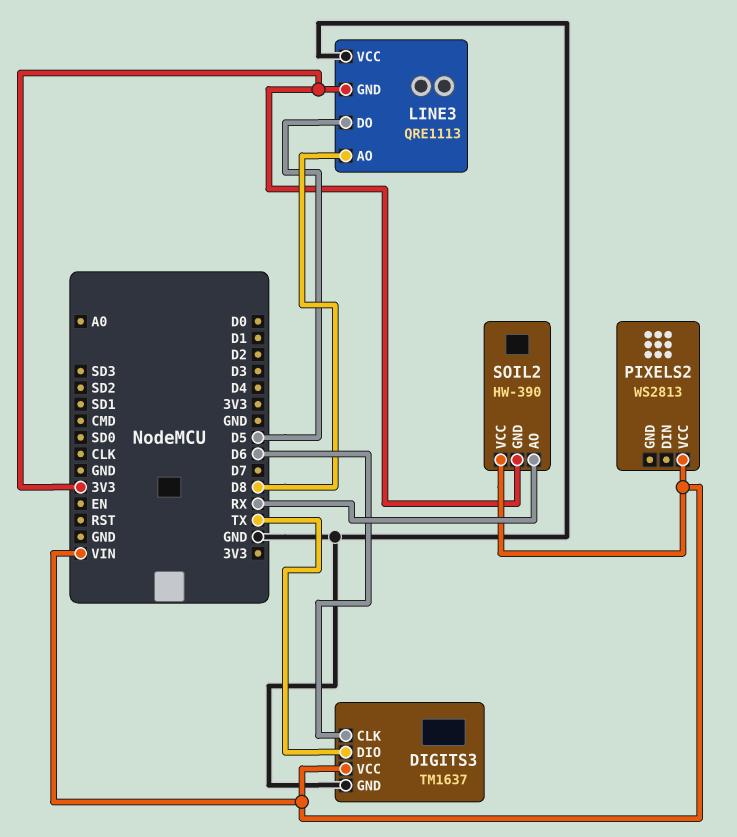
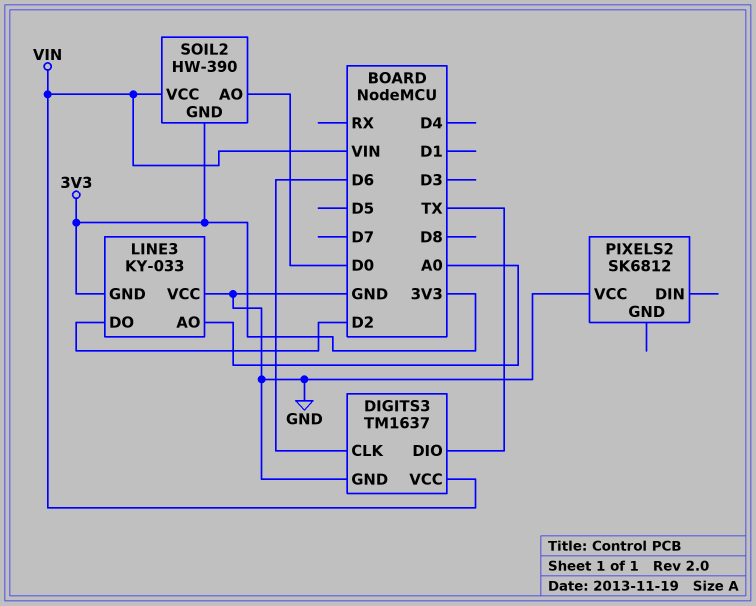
LINE3: QRE1113 -> KY-033
LINE3 pin AO: D8 -> A0
LINE3 pin DO: D5 -> D2
PIXELS2: WS2813 -> SK6812
PIXELS2 pin VCC: VIN -> GND
SOIL2 pin AO: RX -> D0

